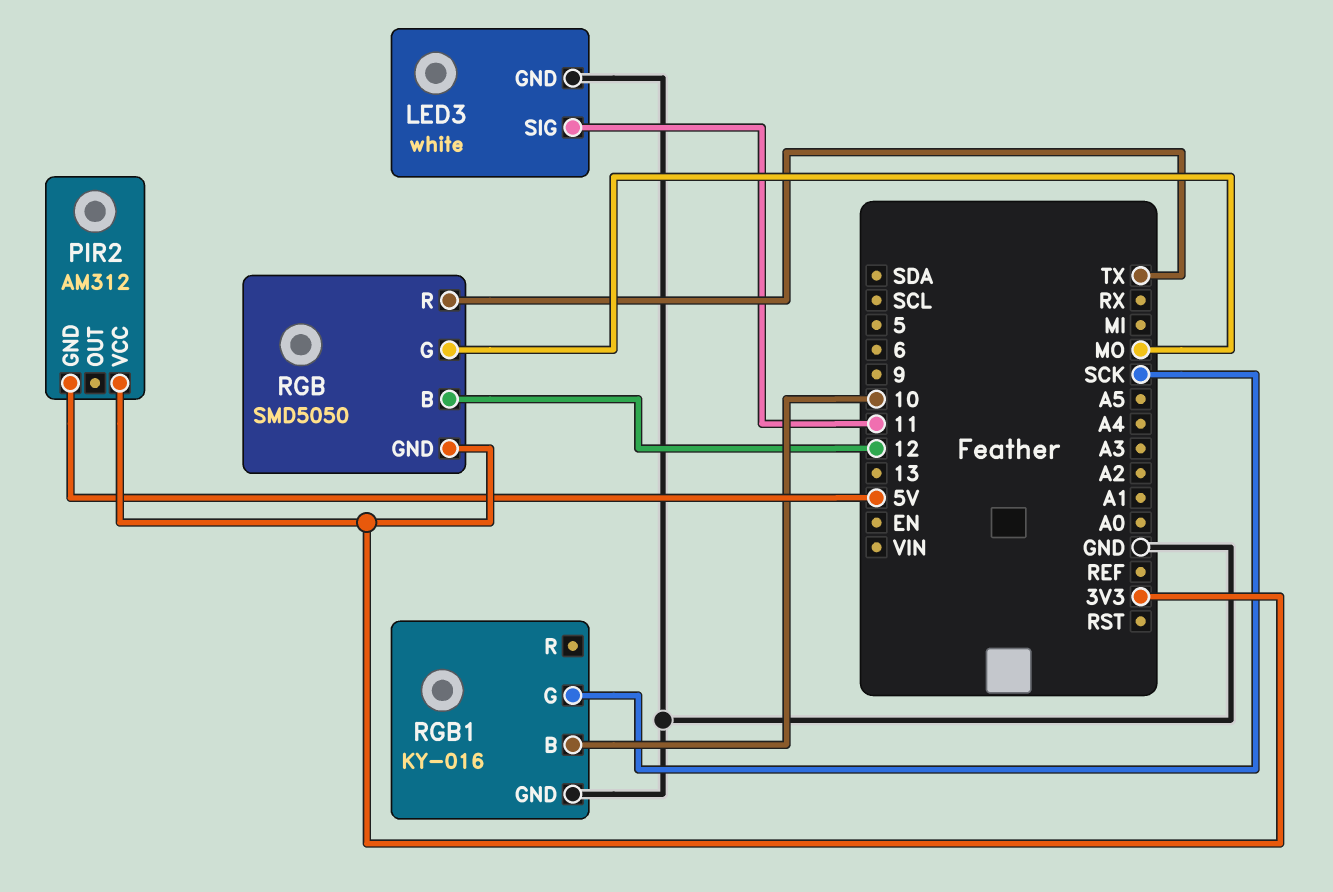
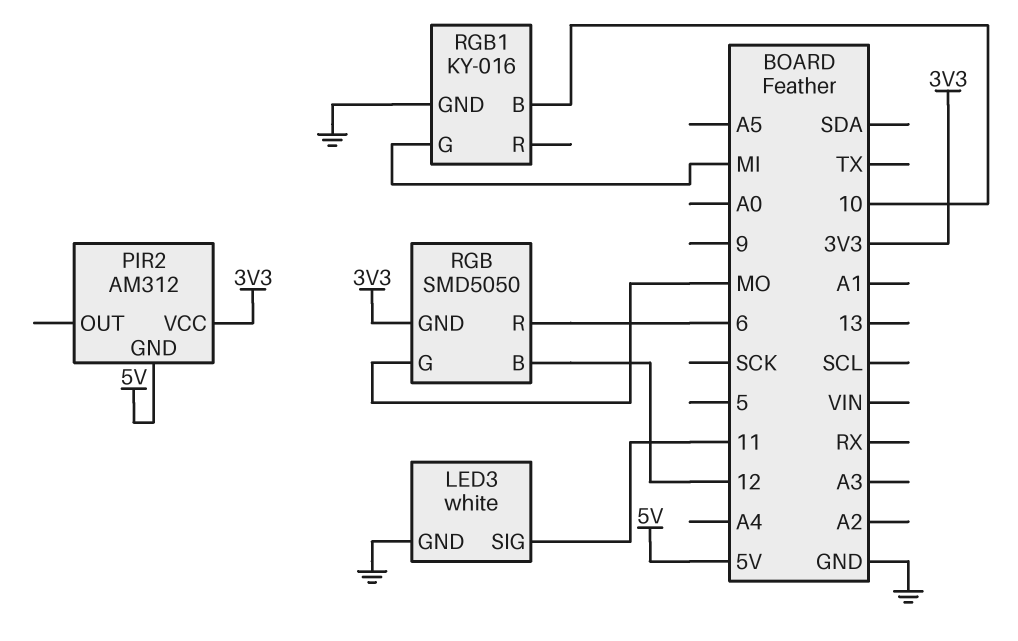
RGB pin R: TX -> 6
RGB1 pin G: SCK -> MI

